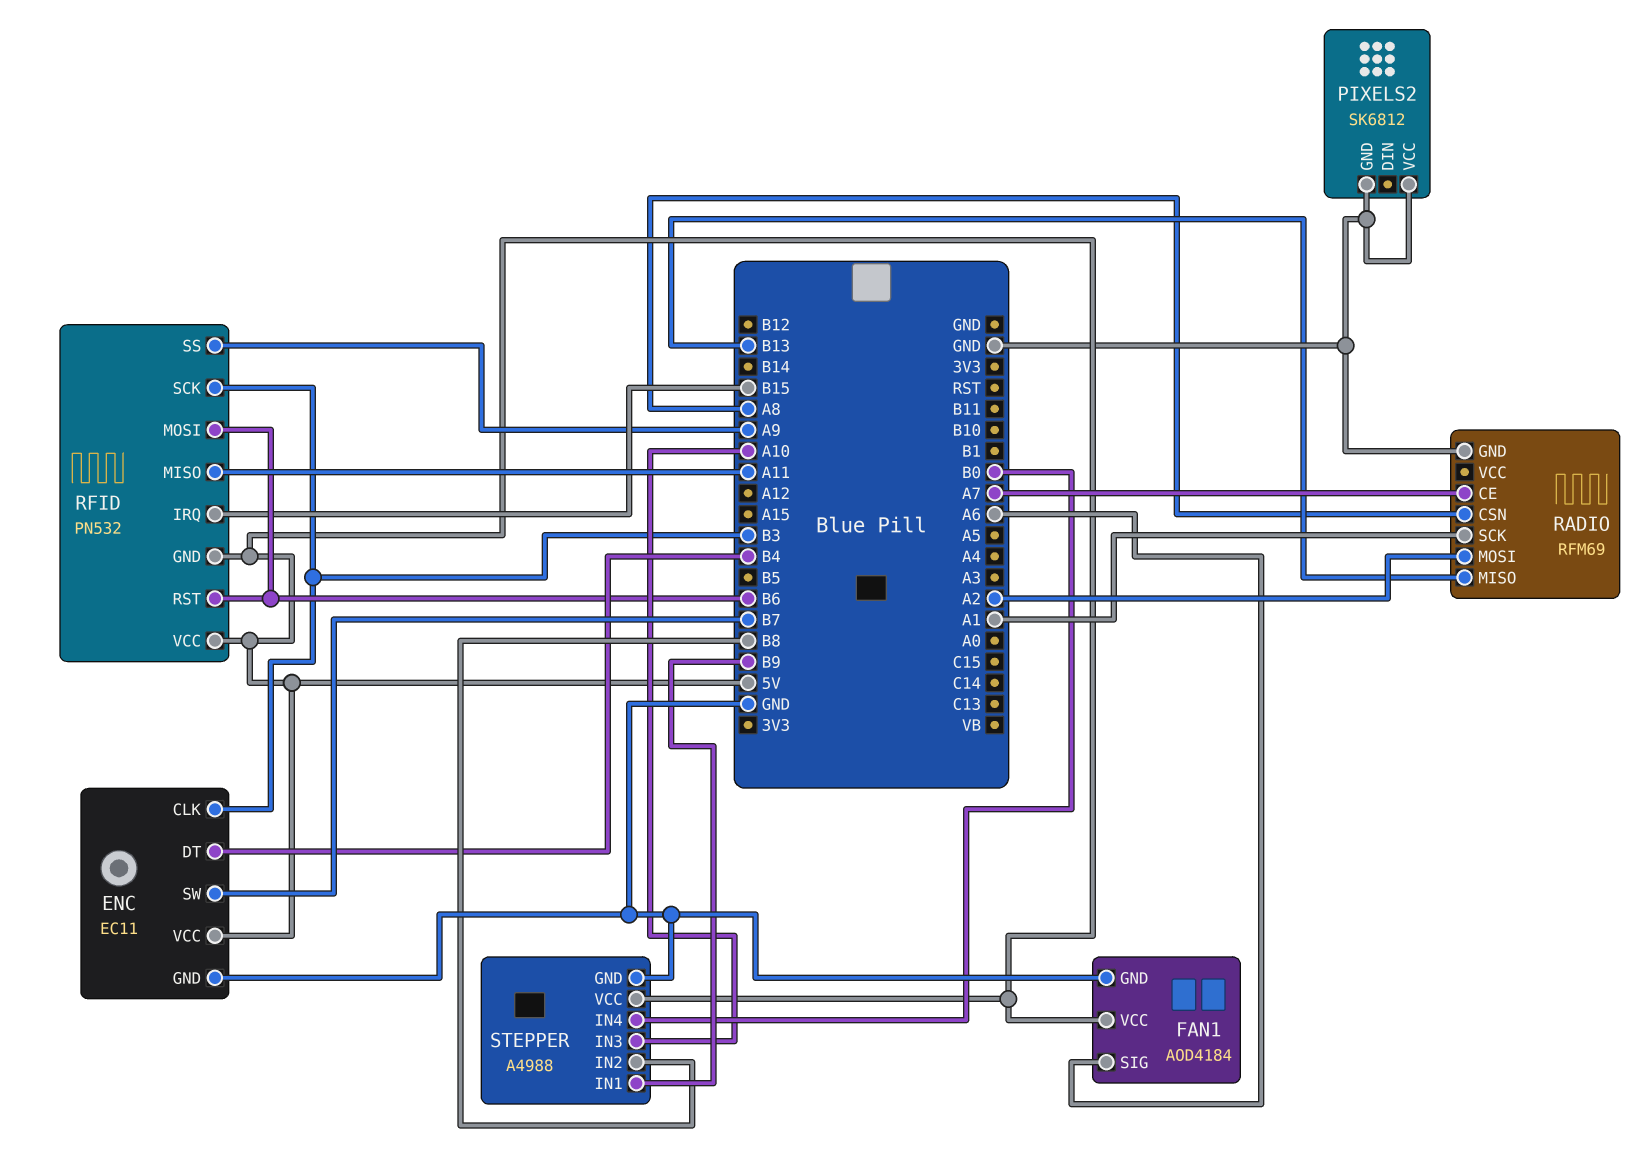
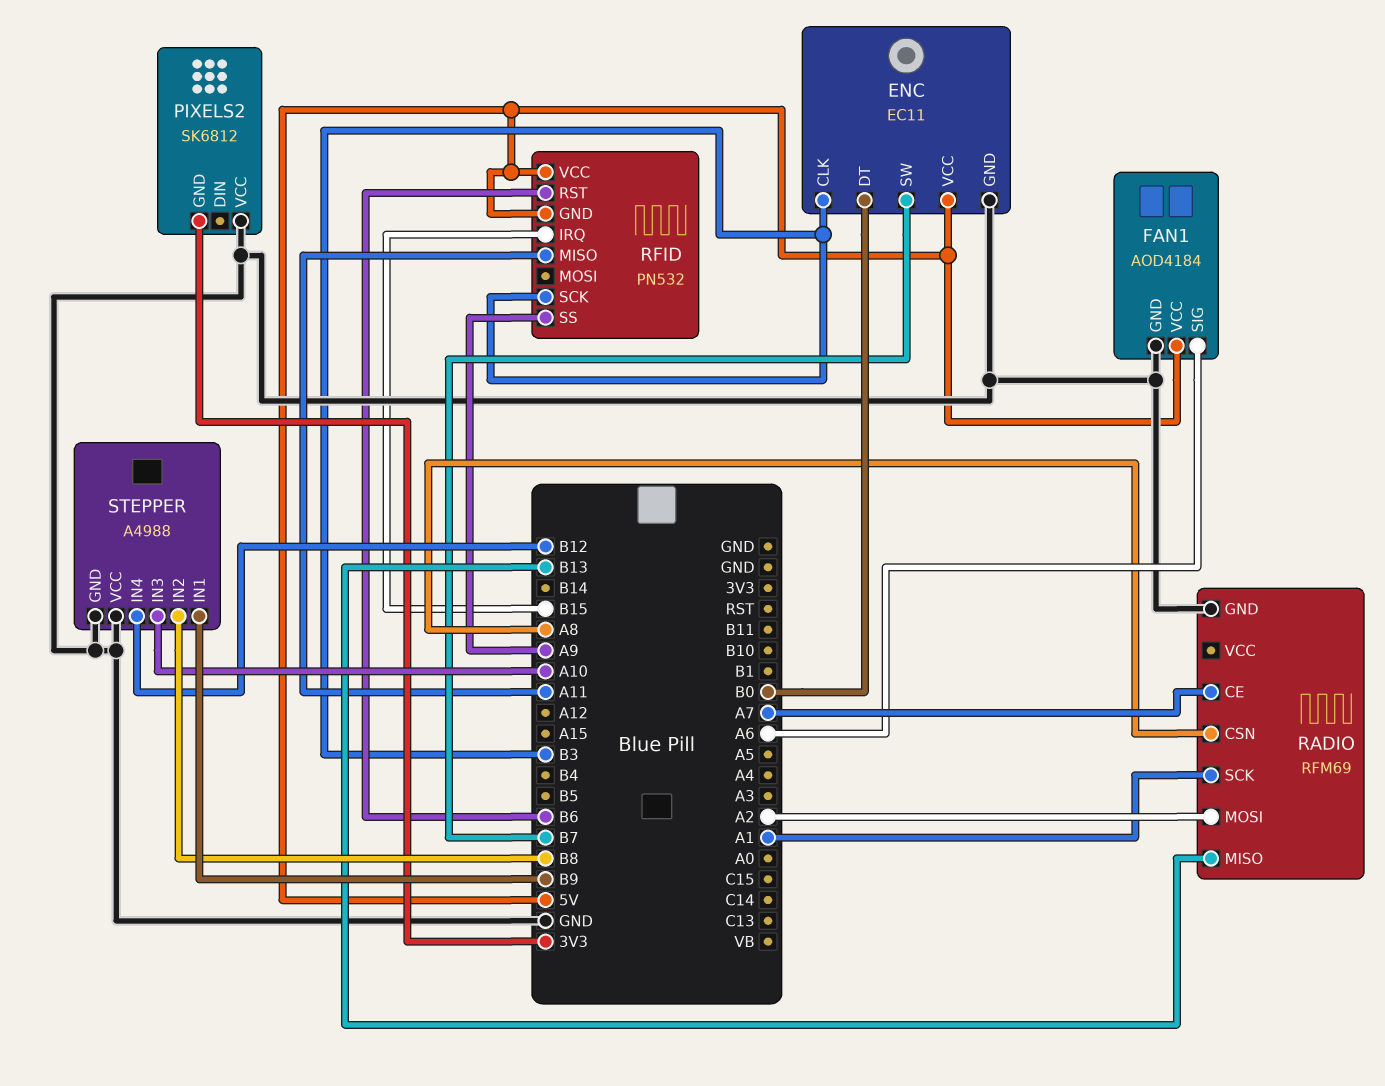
ENC pin DT: B4 -> B0
PIXELS2 pin GND: GND -> 3V3
RFID pin MOSI: B6 -> none
STEPPER pin IN4: B0 -> B12
STEPPER pin VCC: 5V -> GND

